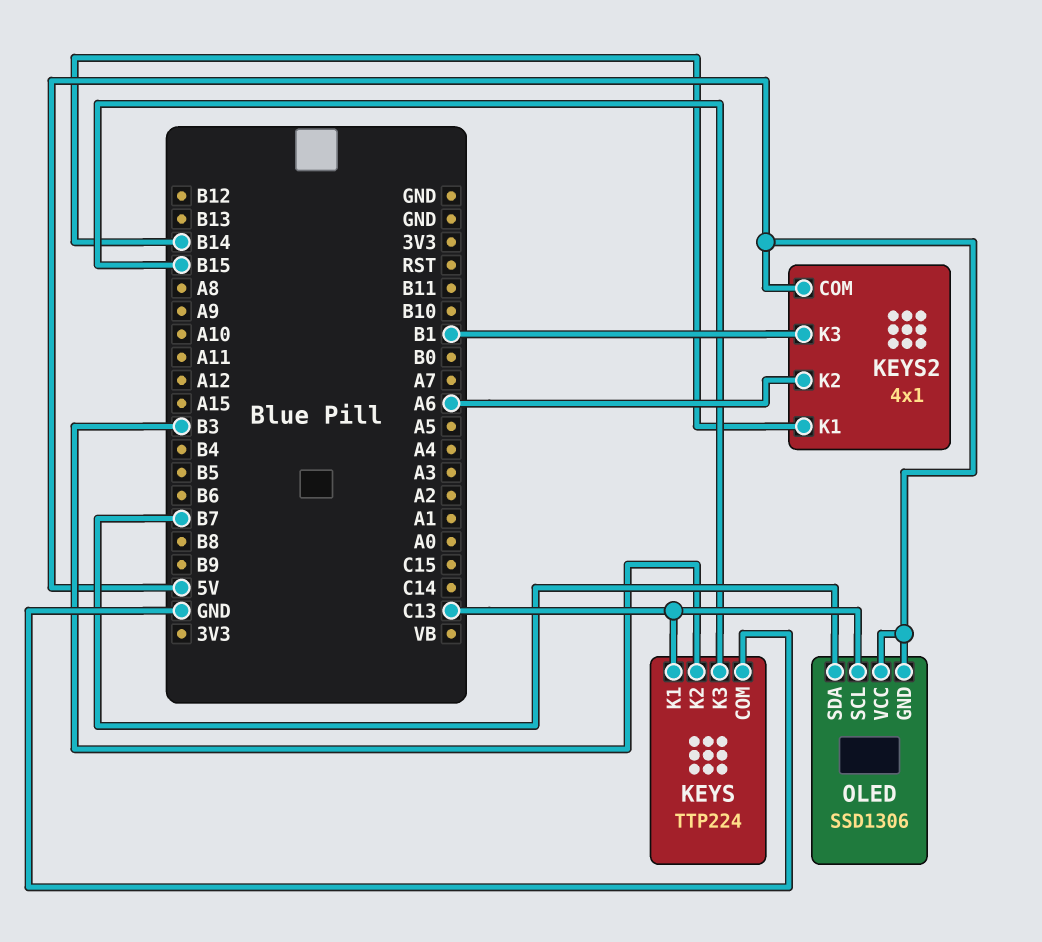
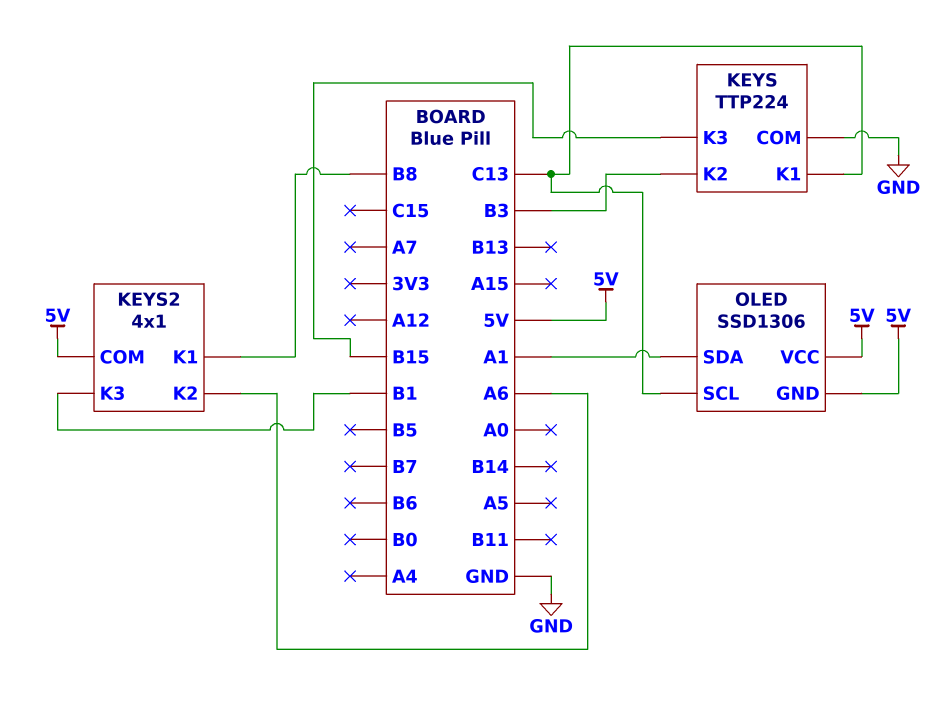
KEYS2 pin K1: B14 -> B8
OLED pin SDA: B7 -> A1

